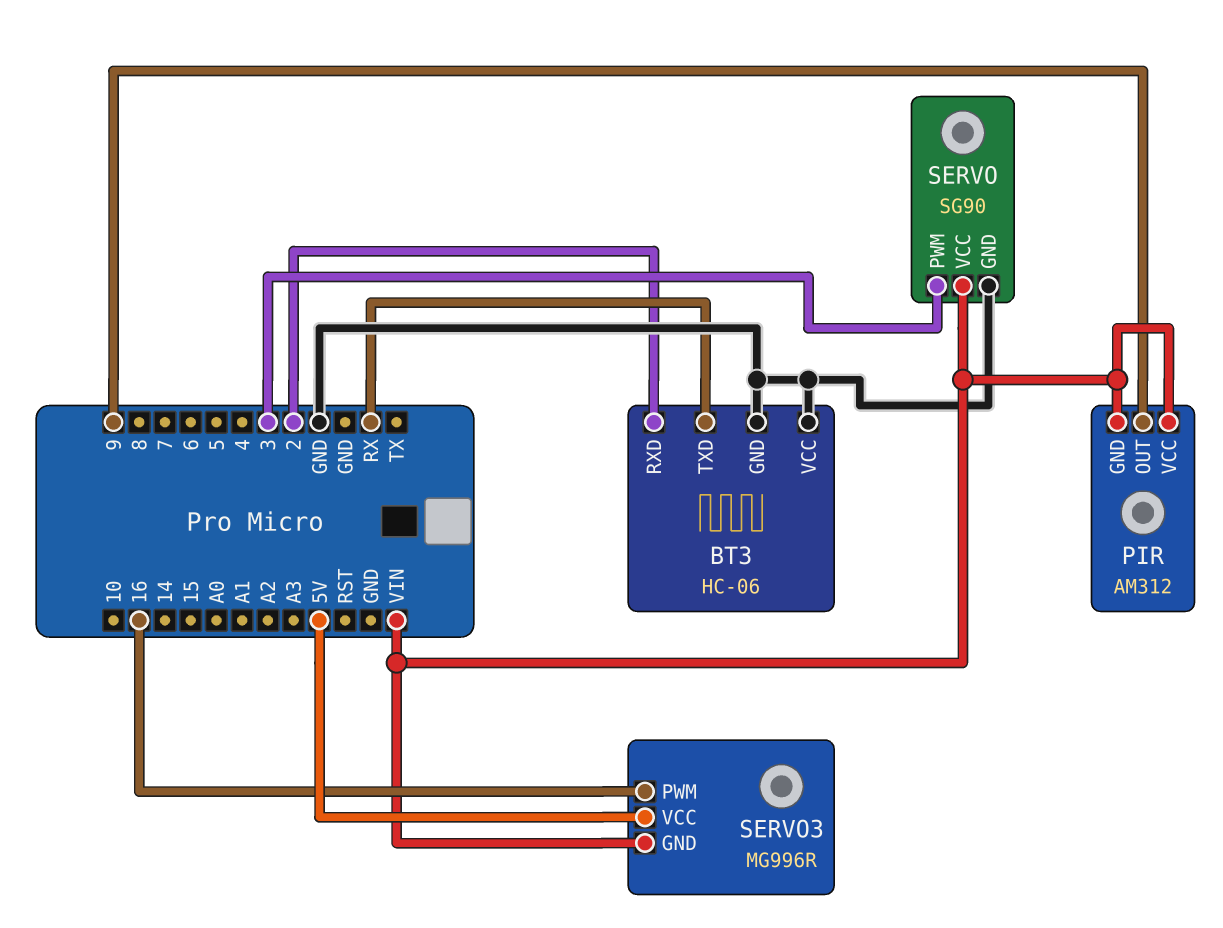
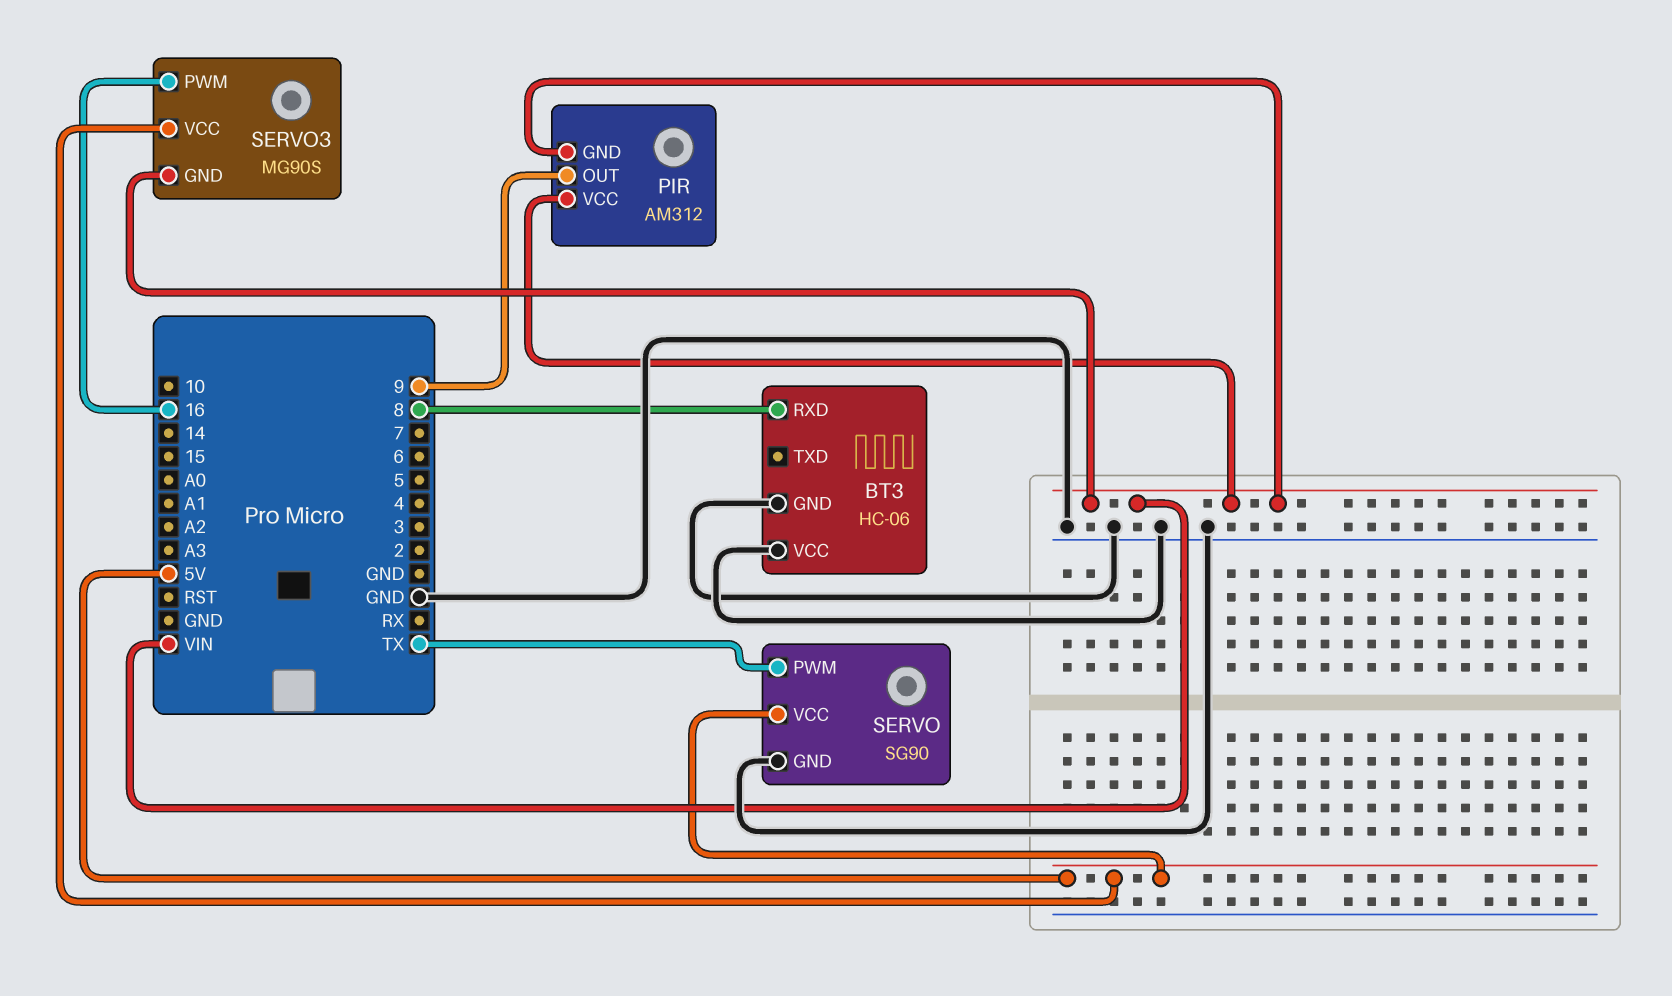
BT3 pin RXD: 2 -> 8
BT3 pin TXD: RX -> none
SERVO pin PWM: 3 -> TX
SERVO pin VCC: VIN -> 5V
SERVO3: MG996R -> MG90S

